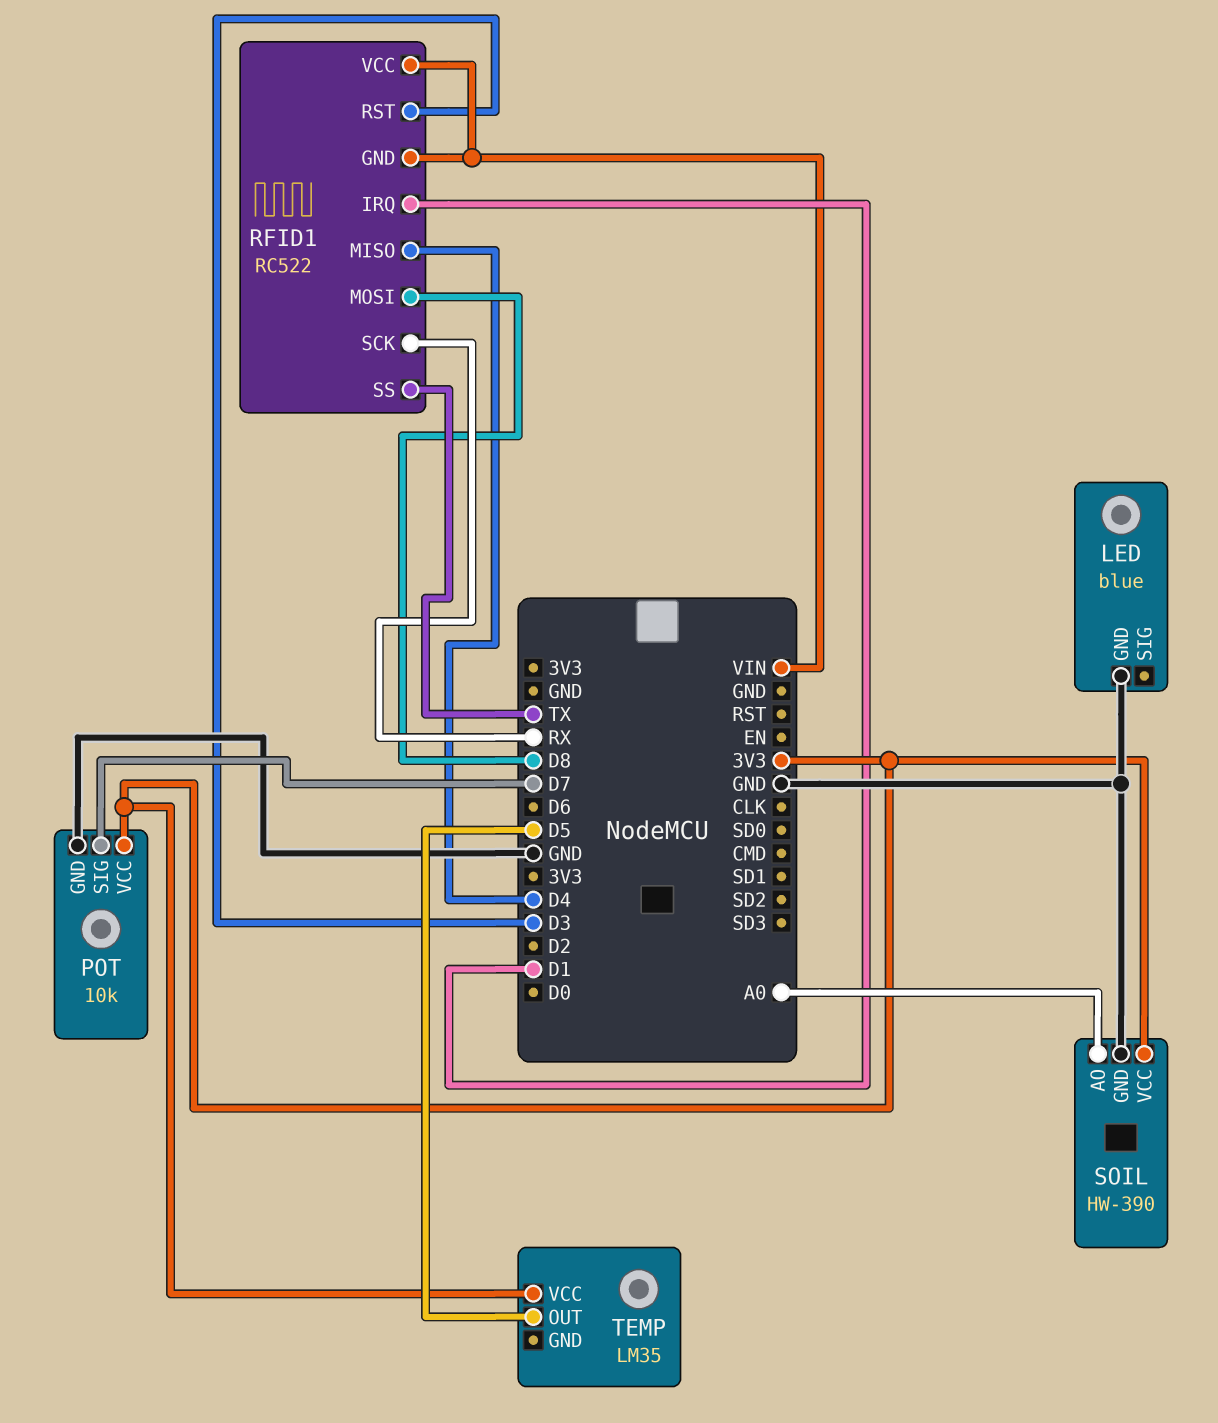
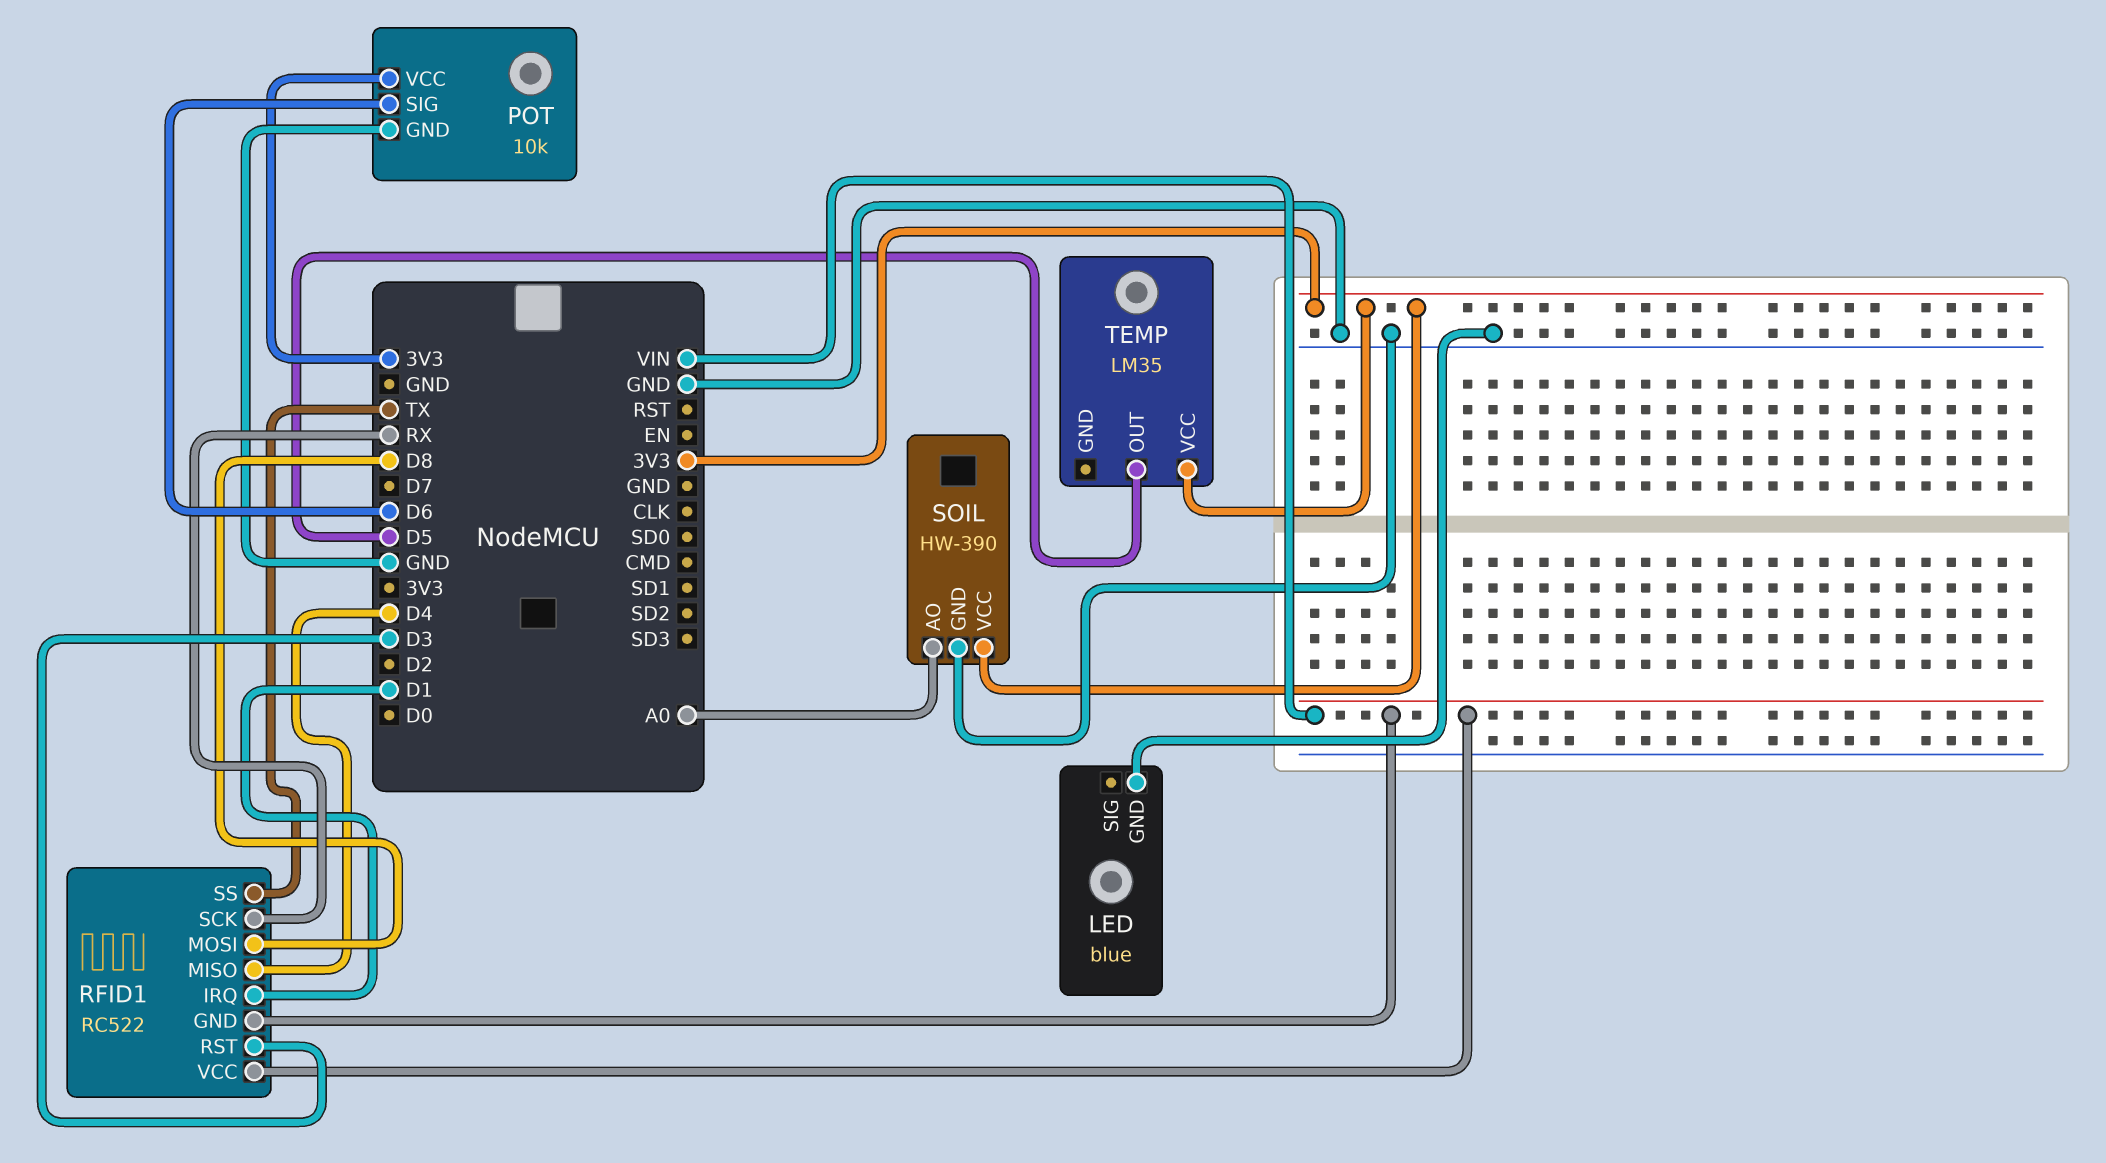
POT pin SIG: D7 -> D6

